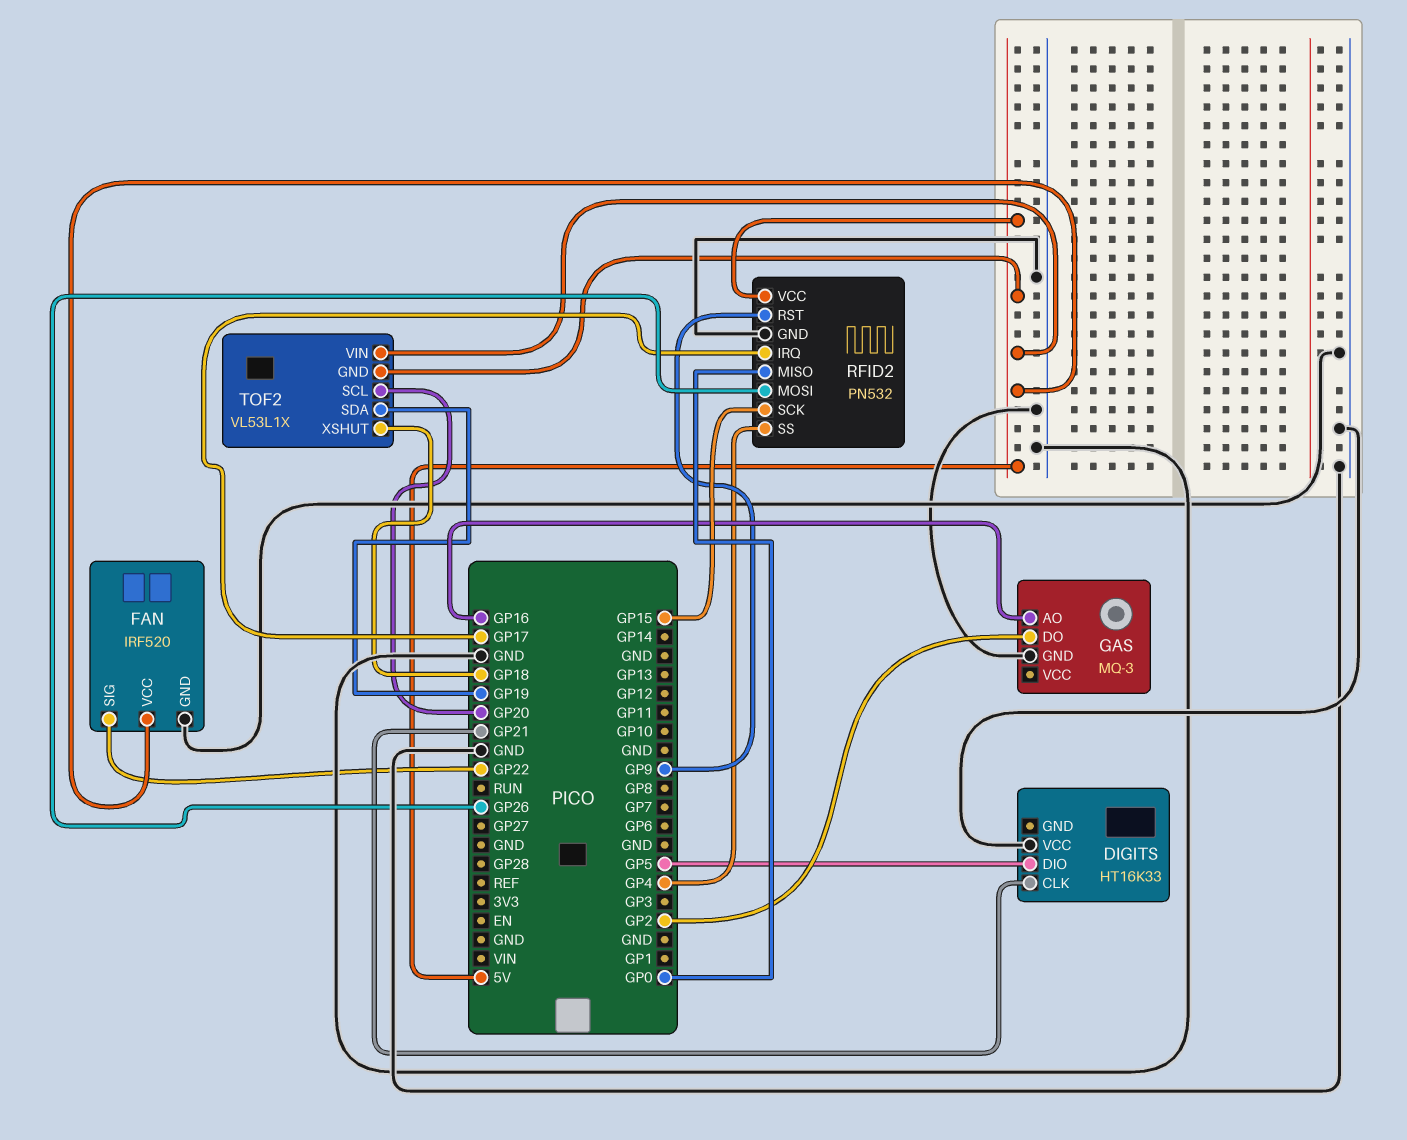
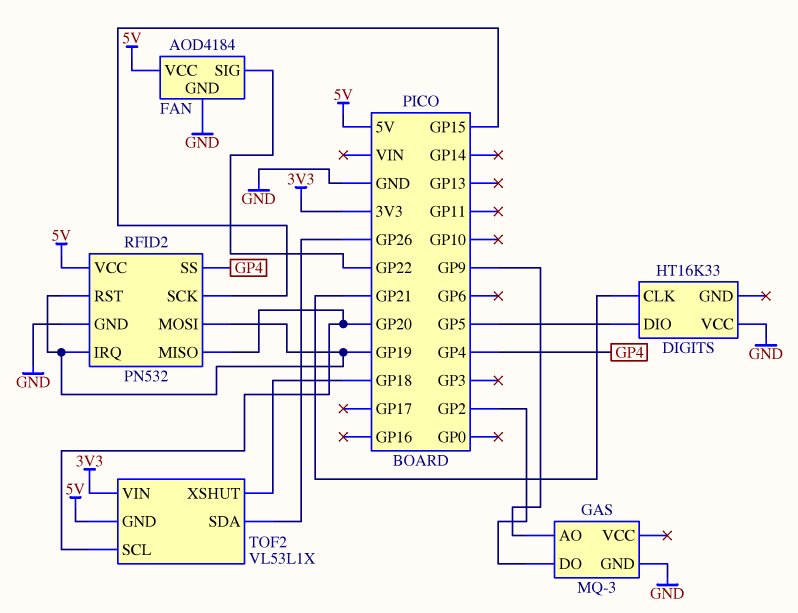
FAN: IRF520 -> AOD4184
GAS pin AO: GP16 -> GP9
RFID2 pin IRQ: GP17 -> GP19
RFID2 pin MISO: GP0 -> GP20
RFID2 pin MOSI: GP26 -> GP19
RFID2 pin RST: GP9 -> GP19
TOF2 pin SDA: GP19 -> GP26
TOF2 pin VIN: 5V -> 3V3

